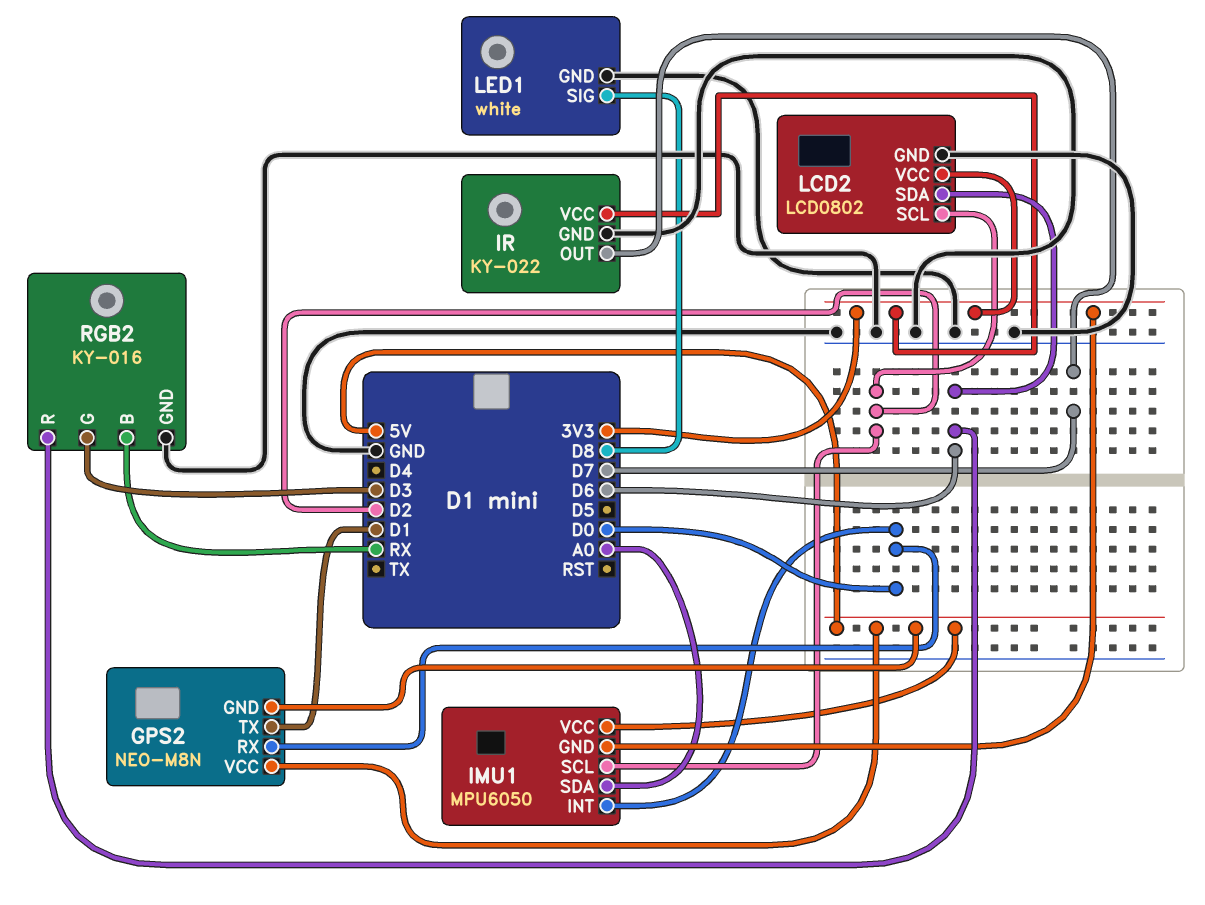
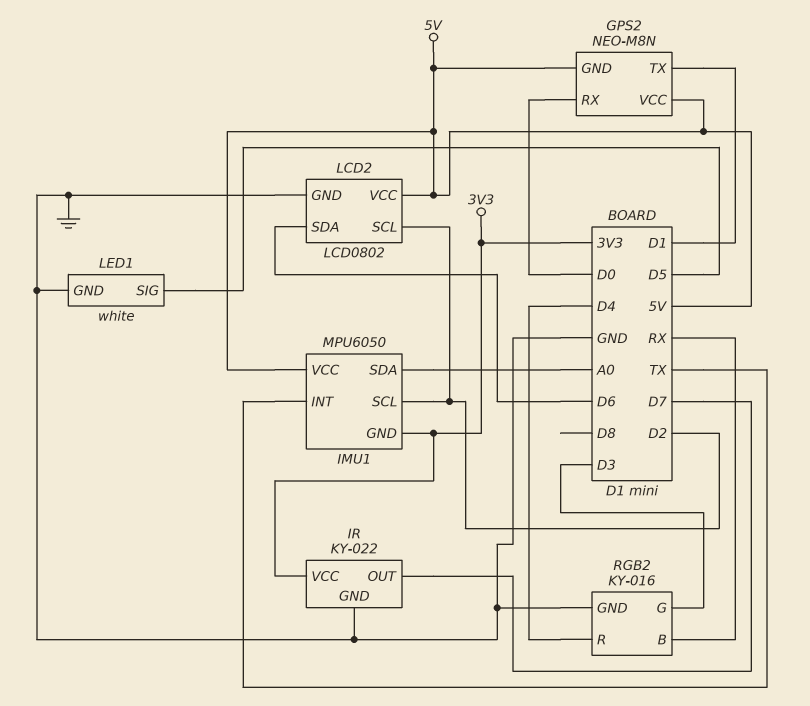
IMU1 pin INT: D0 -> TX
LCD2 pin VCC: 3V3 -> 5V
LED1 pin SIG: D8 -> D5
RGB2 pin R: D6 -> D4

